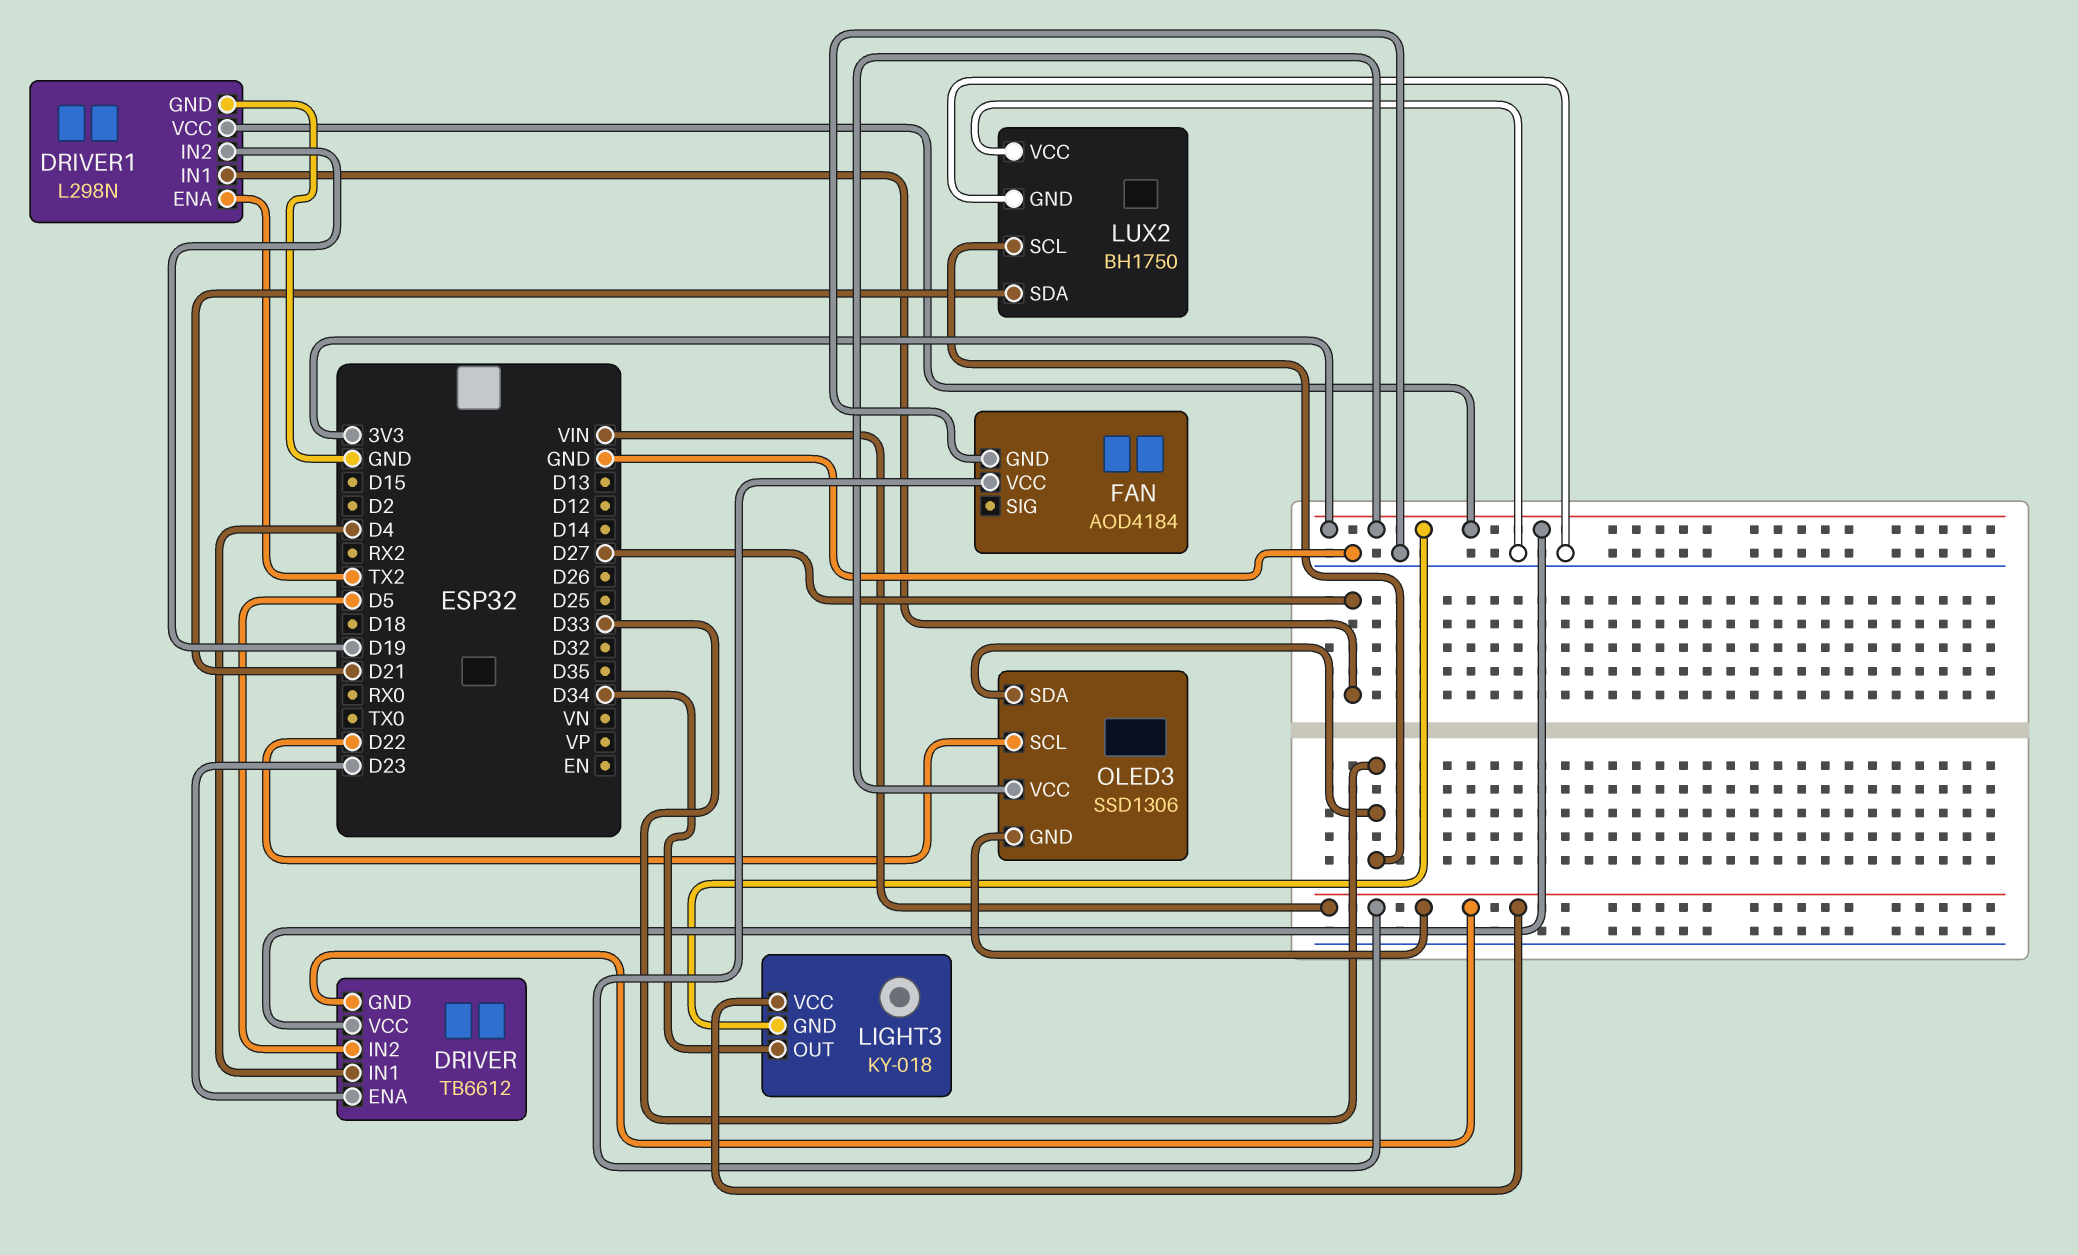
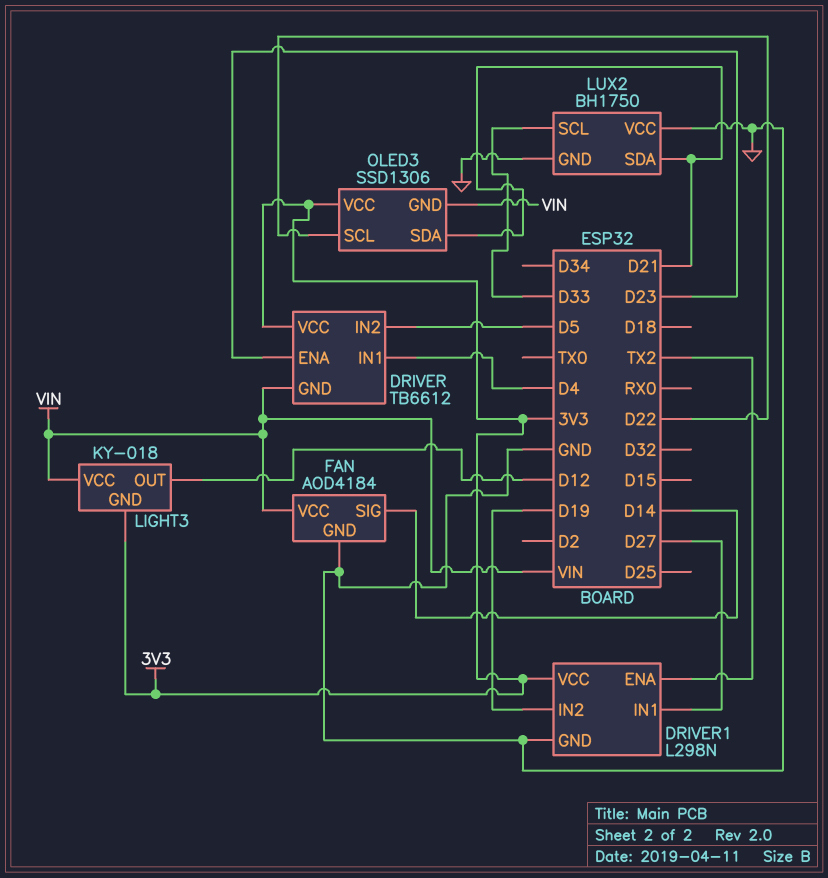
FAN pin SIG: none -> D14
LIGHT3 pin OUT: D34 -> D12
OLED3 pin SDA: D33 -> D21

